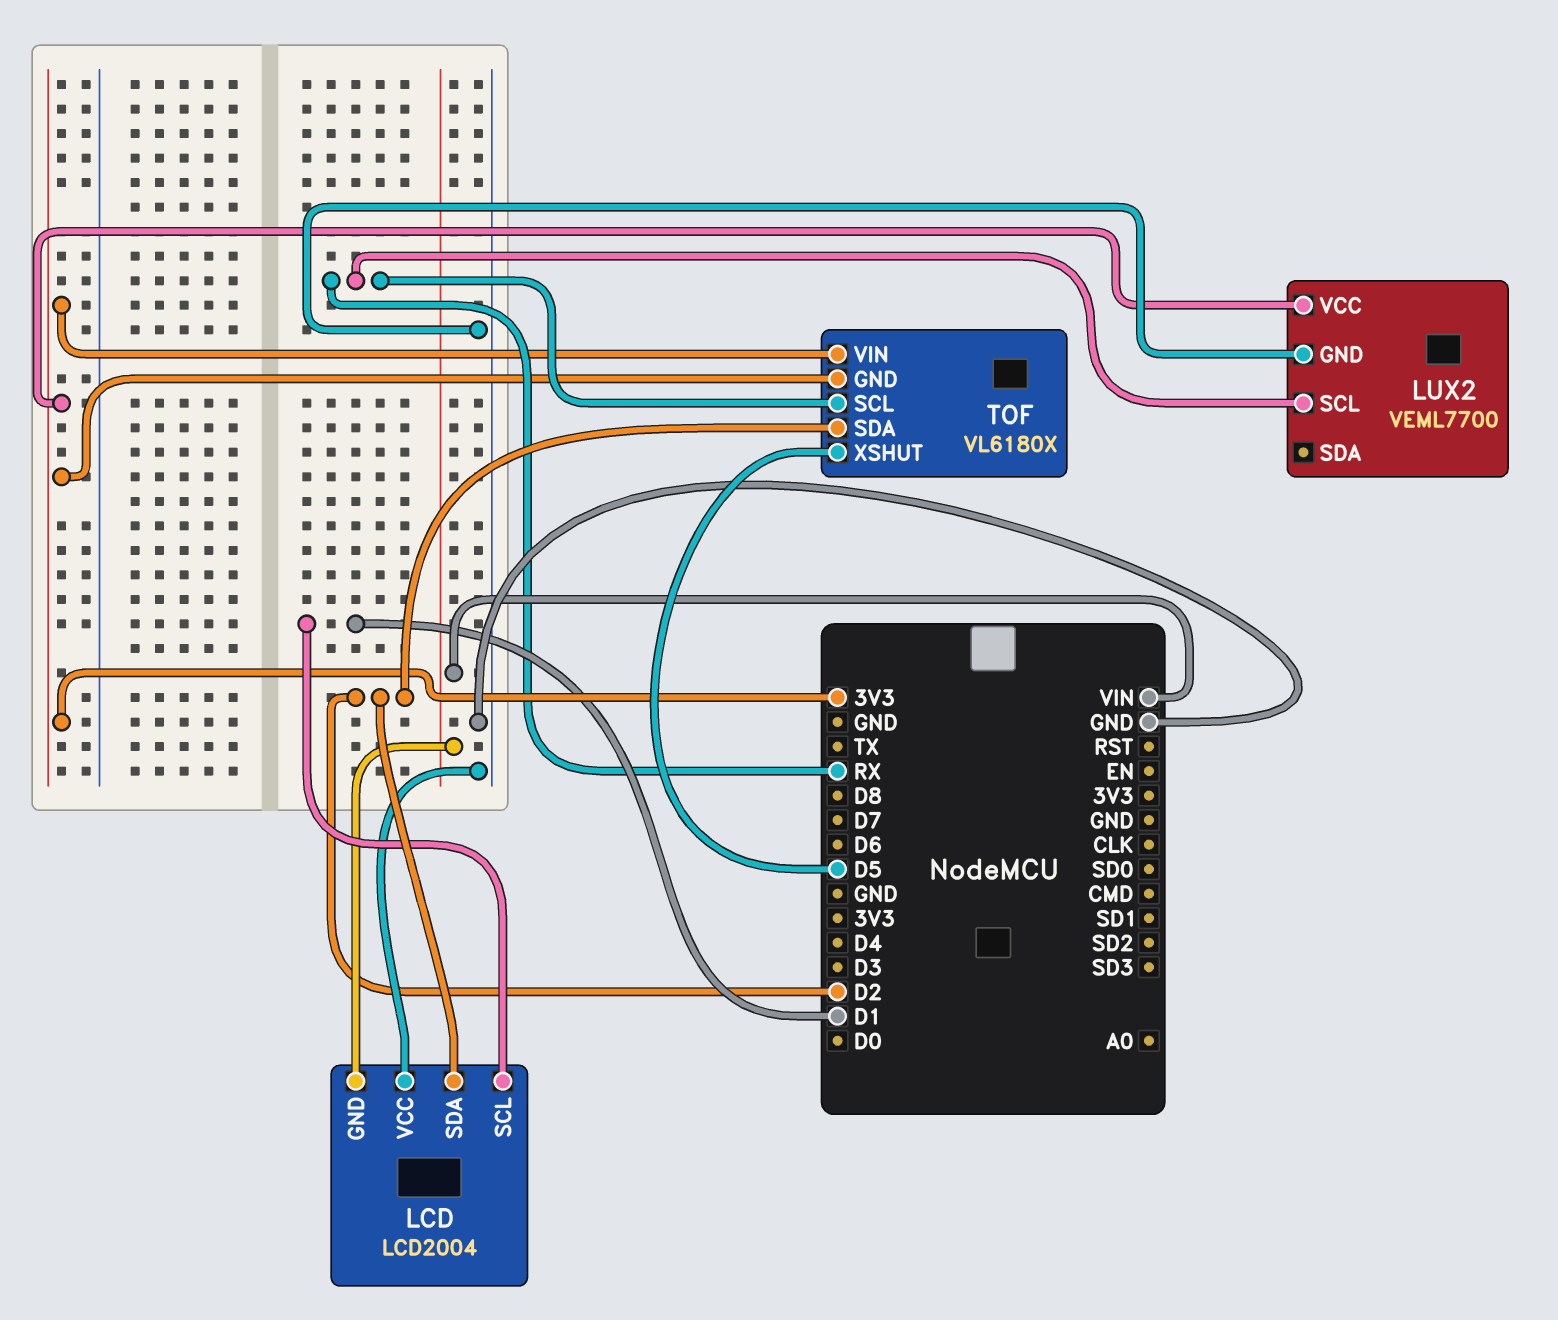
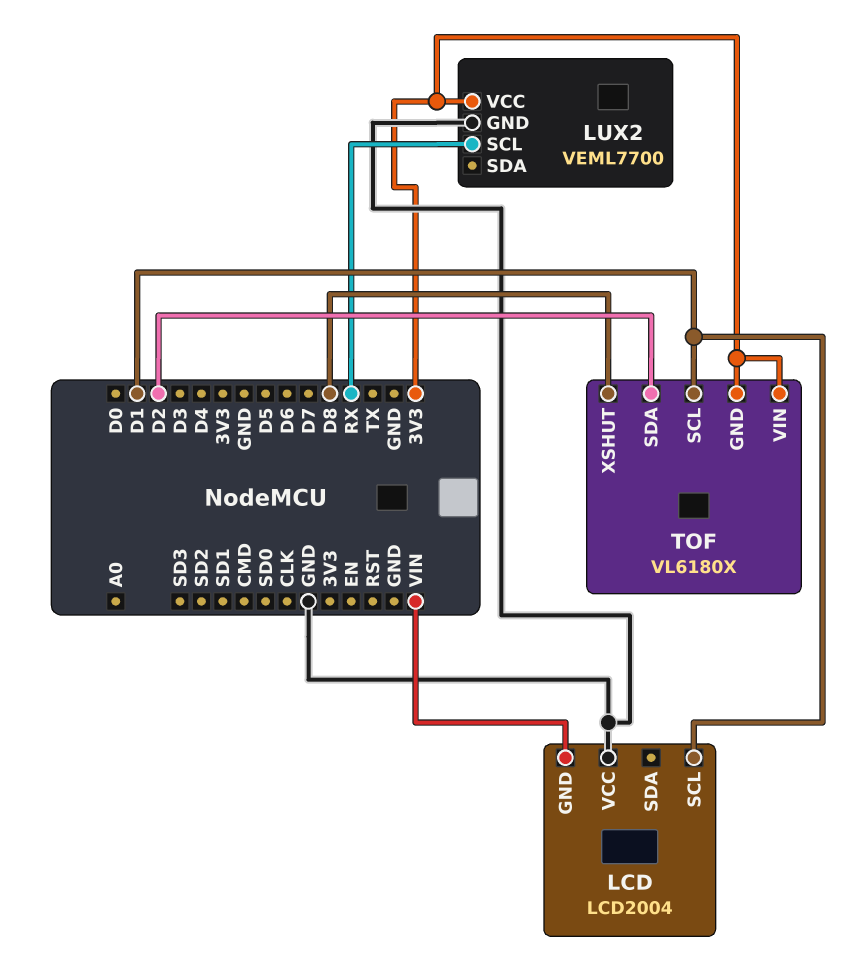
LCD pin SDA: D2 -> none
TOF pin SCL: RX -> D1
TOF pin XSHUT: D5 -> D8

